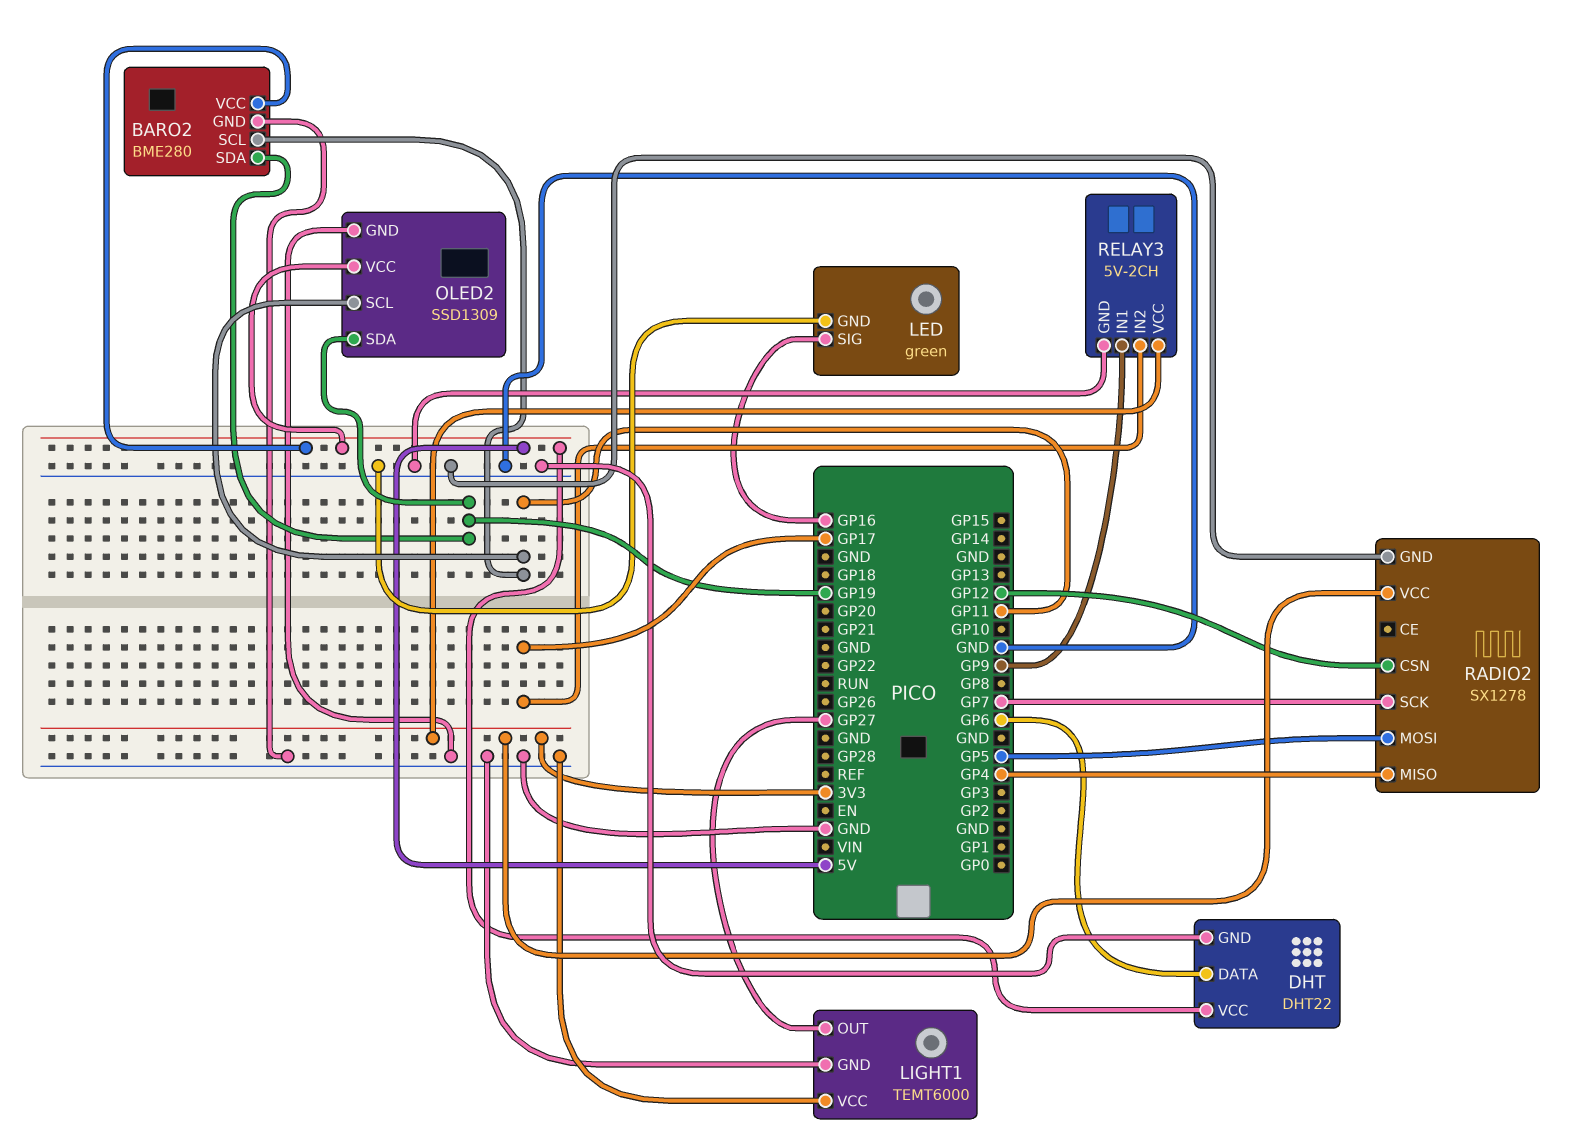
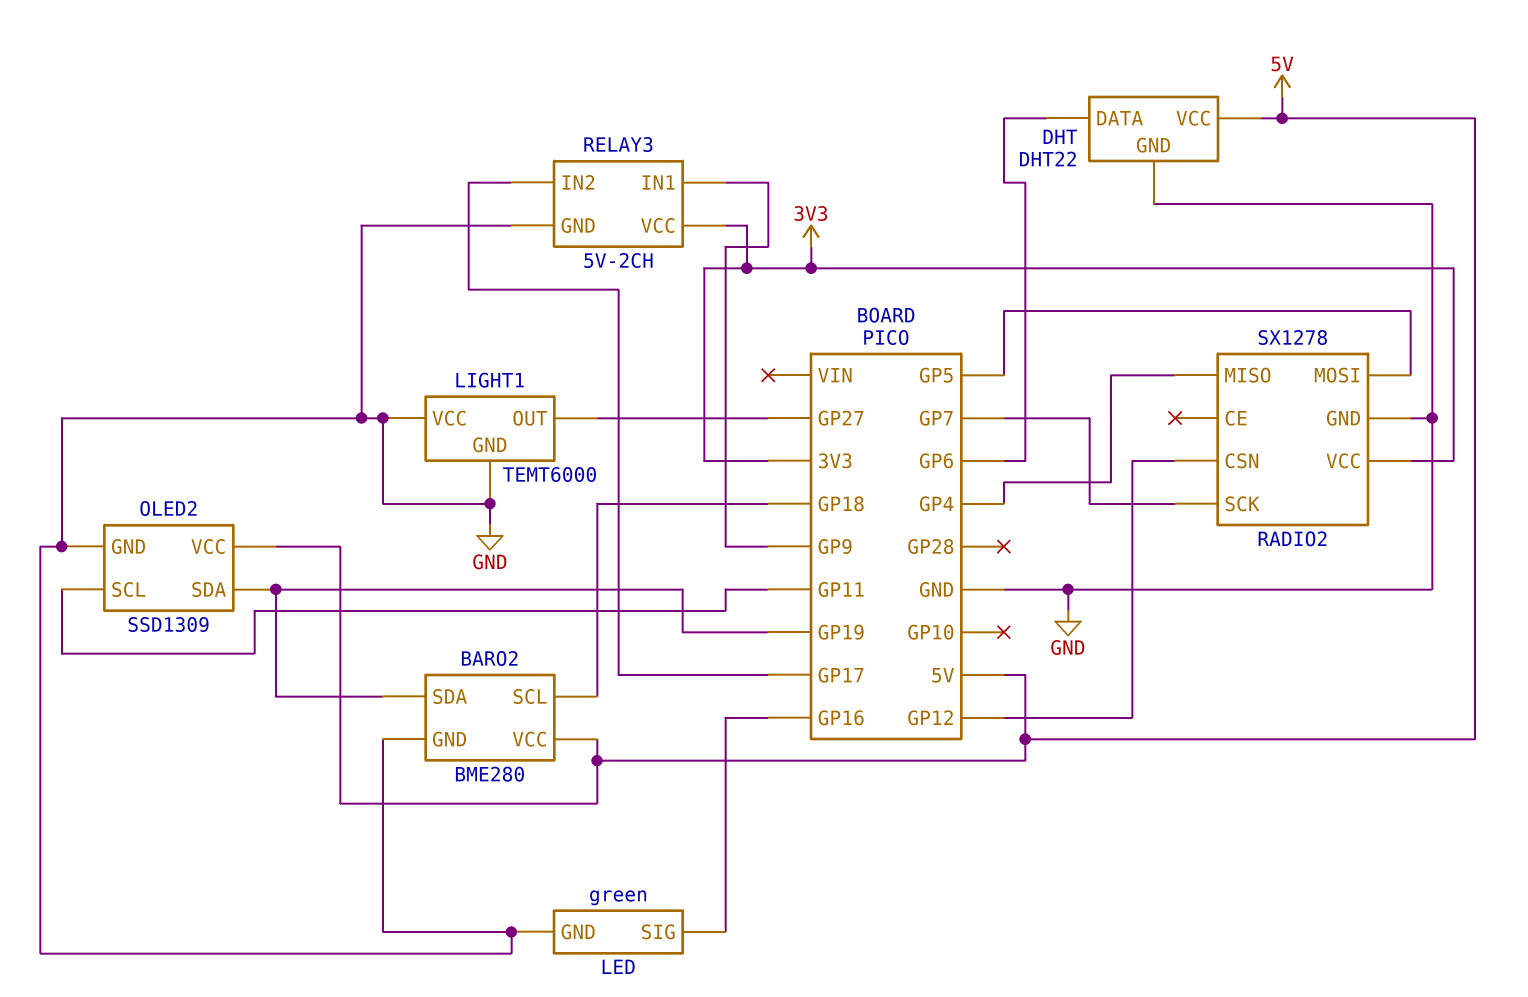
BARO2 pin SCL: GP11 -> GP18

